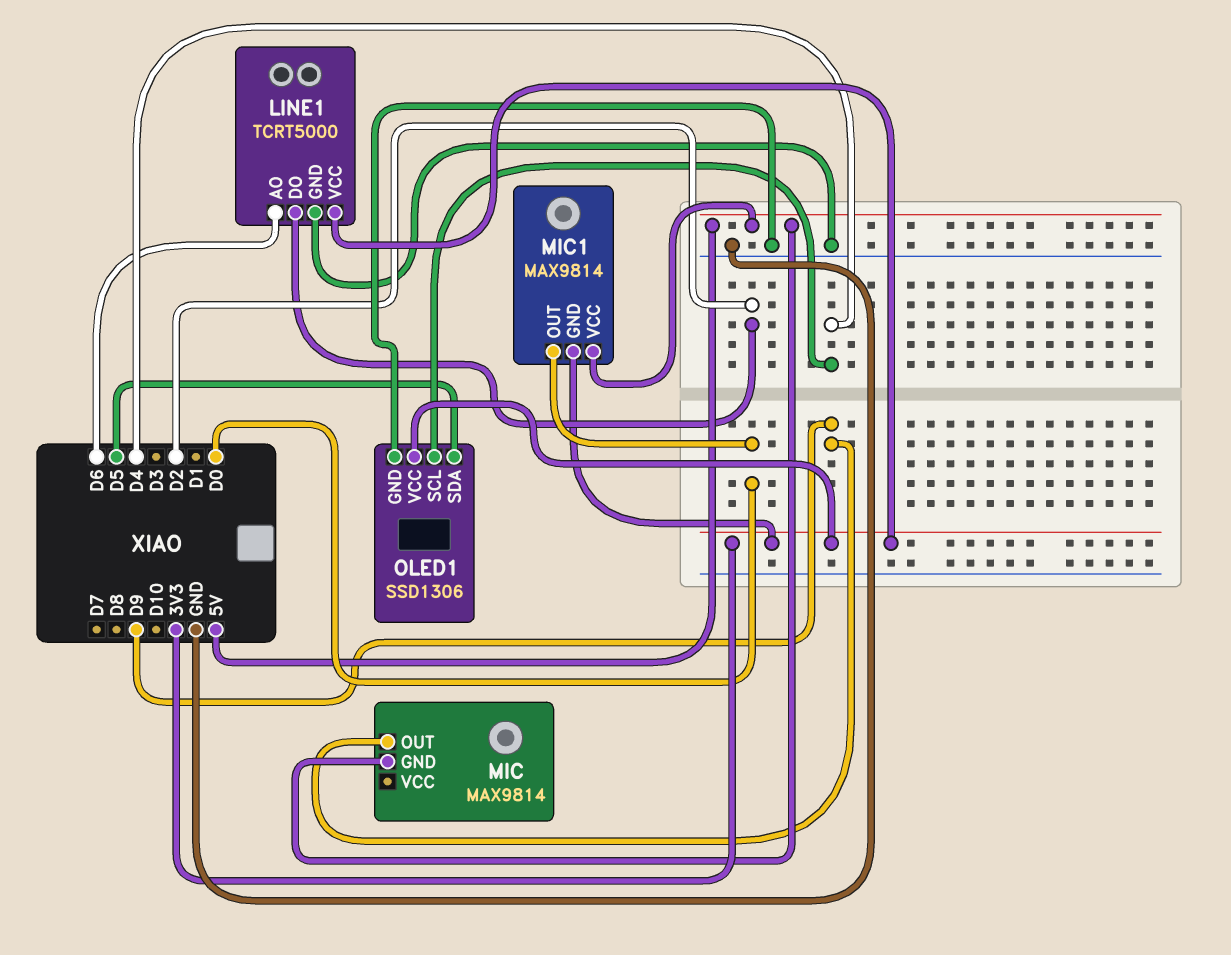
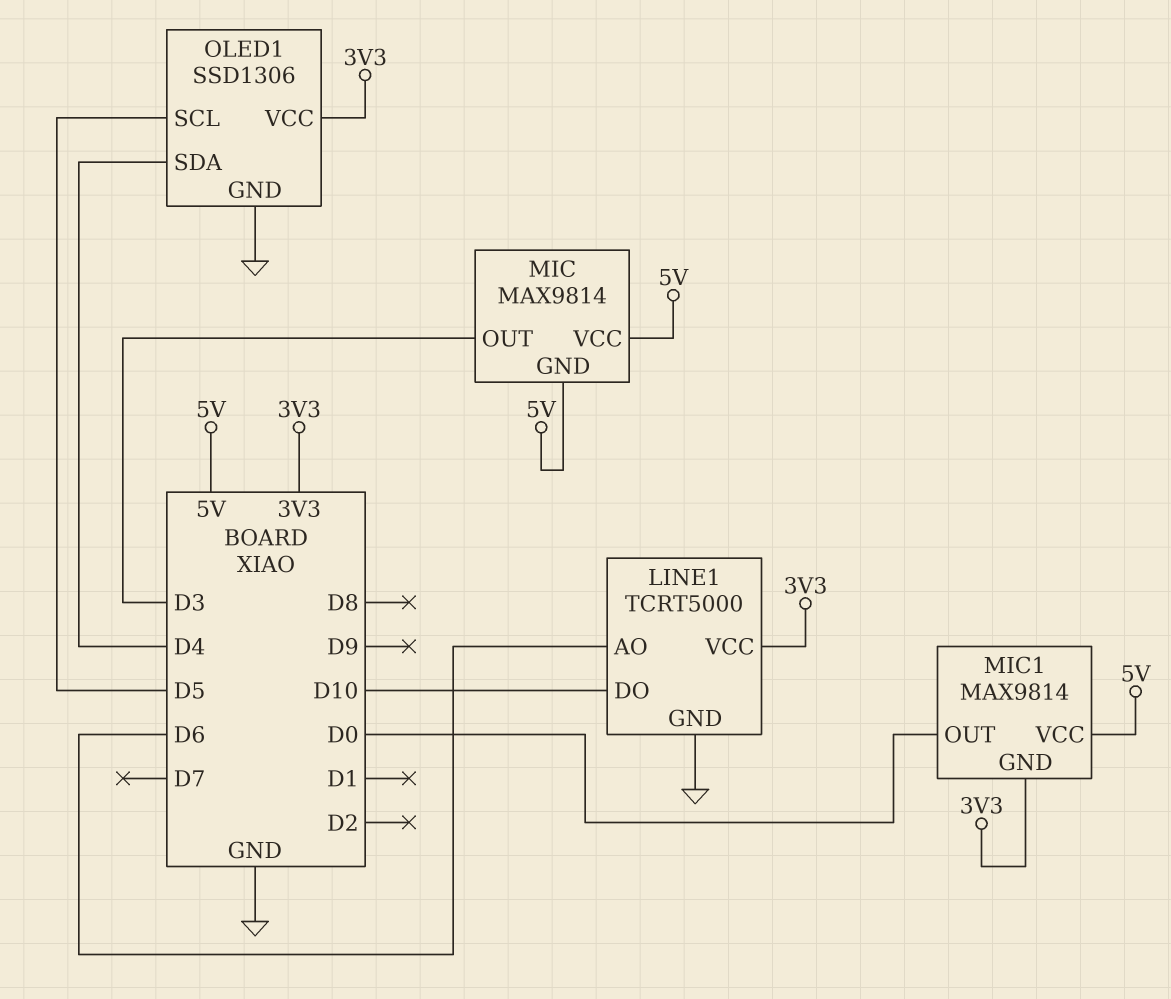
LINE1 pin DO: D2 -> D10
MIC pin OUT: D9 -> D3
MIC pin VCC: none -> 5V
OLED1 pin SCL: D4 -> D5
OLED1 pin SDA: D5 -> D4

